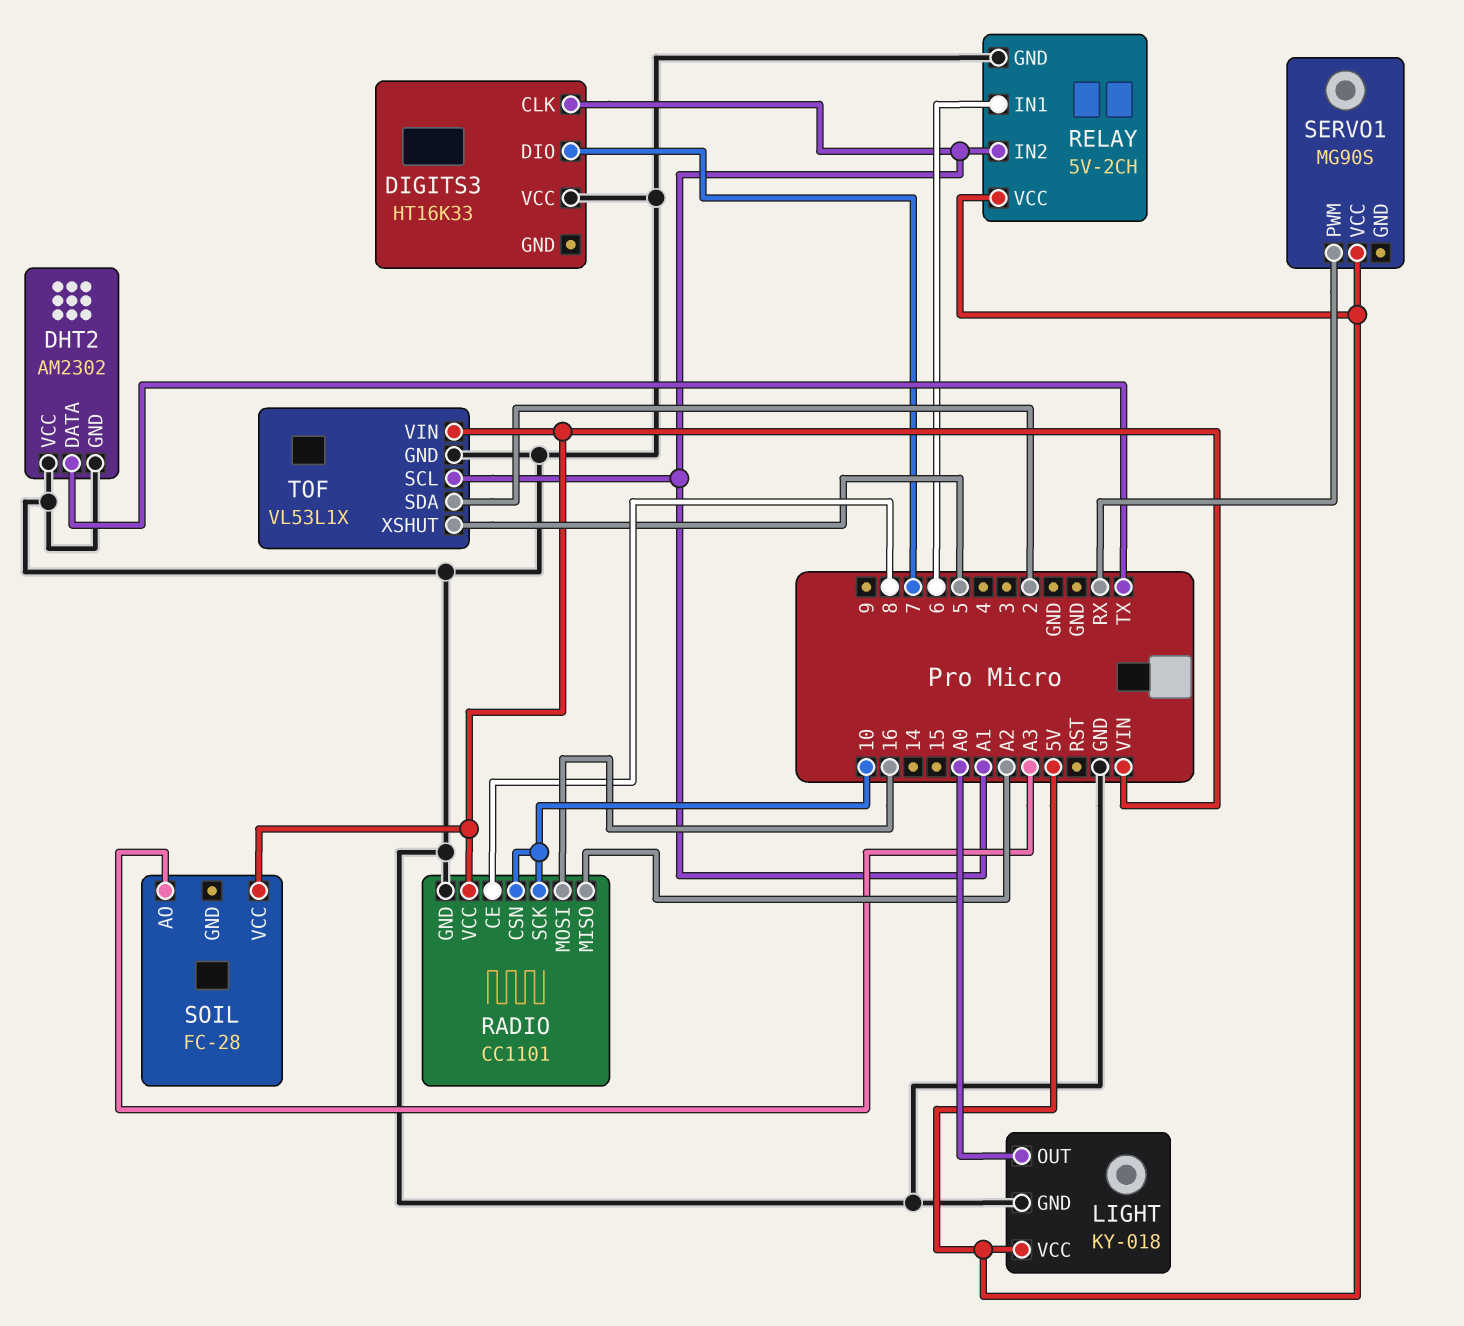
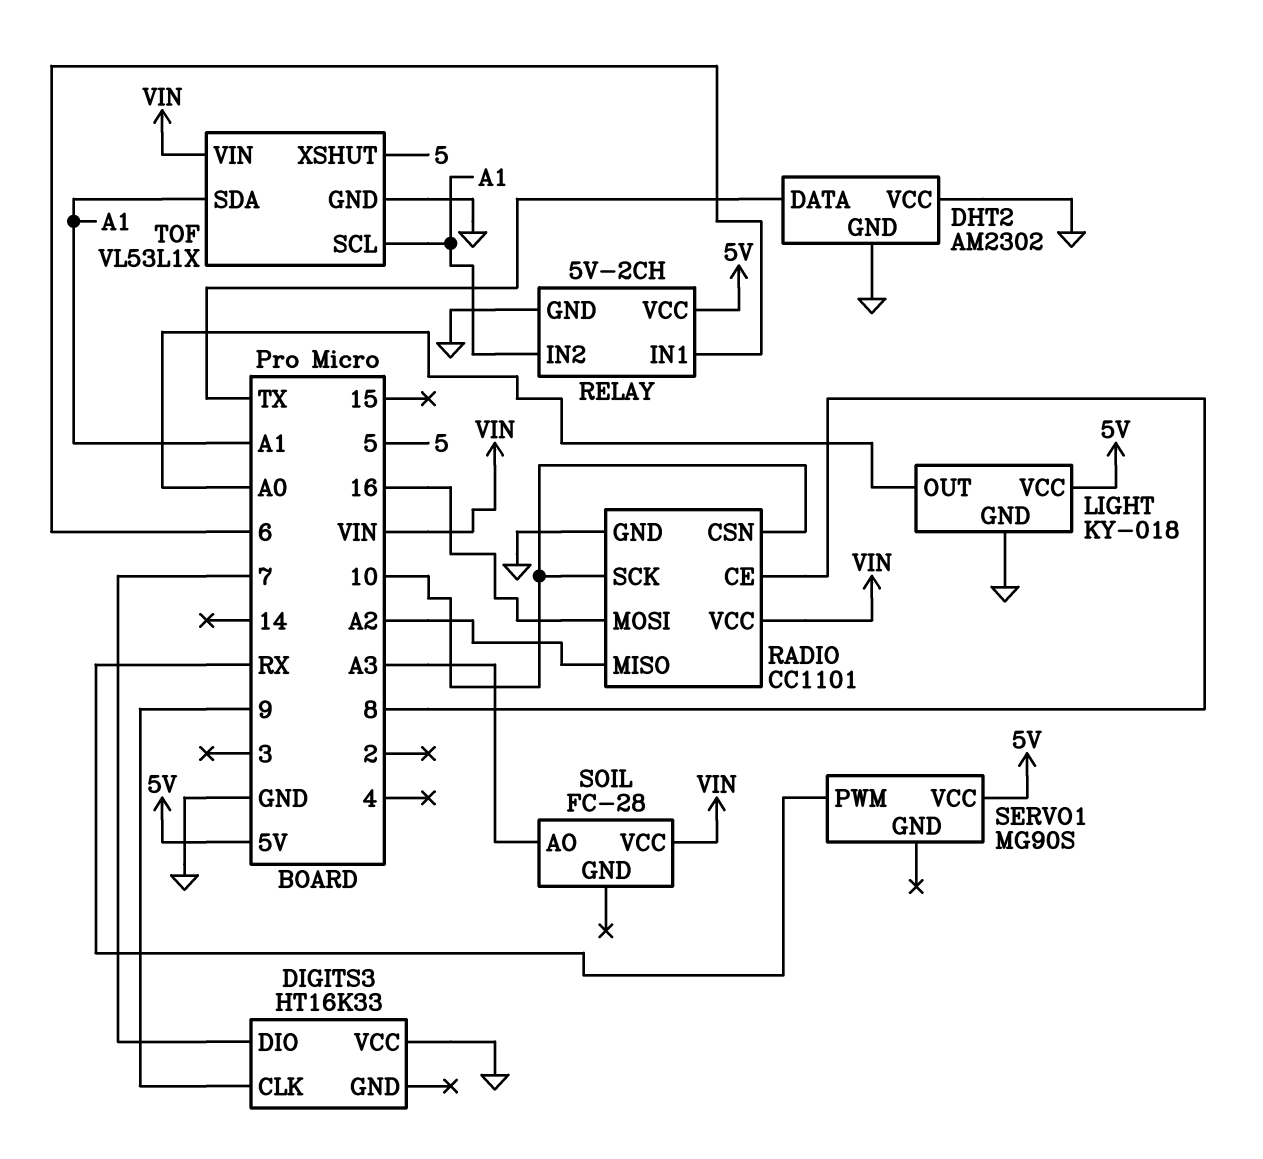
DIGITS3 pin CLK: A1 -> 9
TOF pin SDA: 2 -> A1

